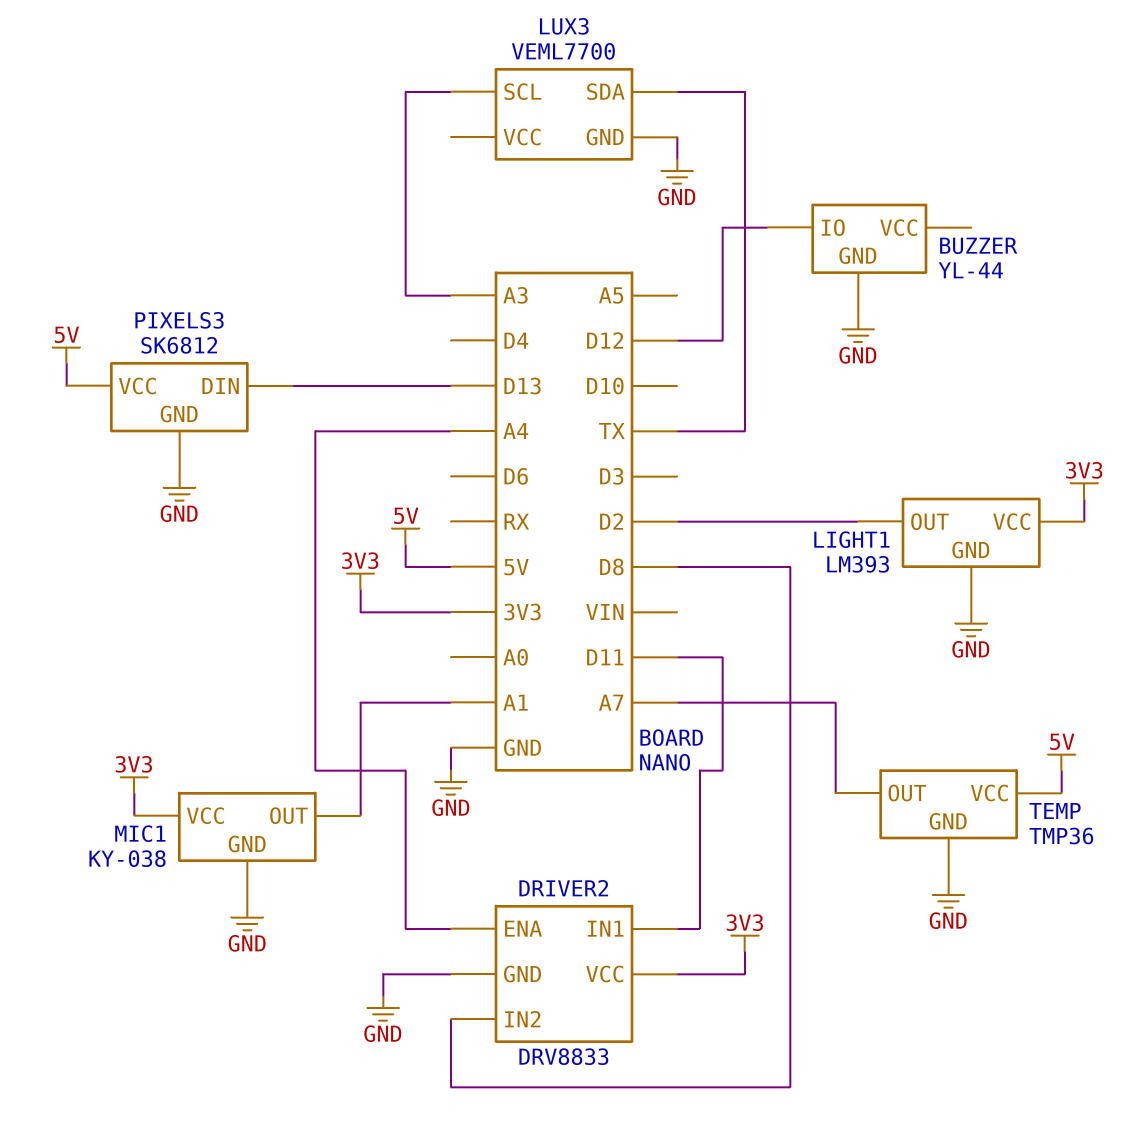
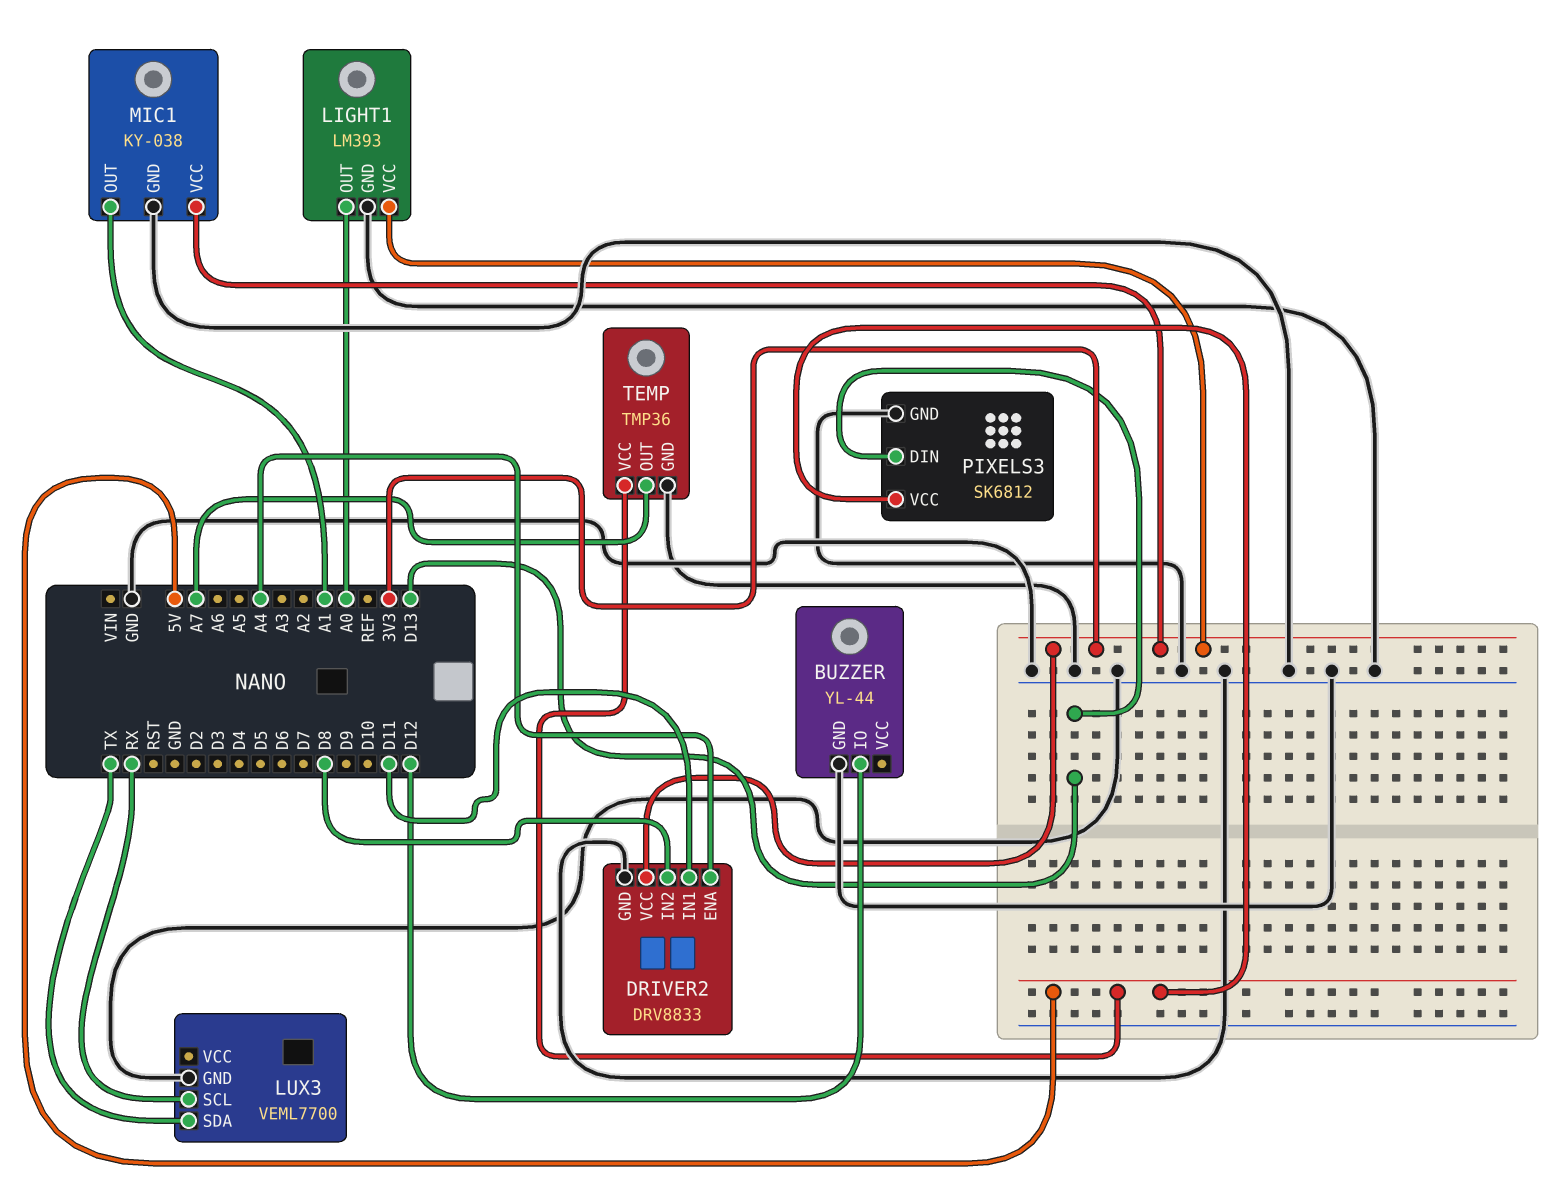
LIGHT1 pin OUT: D2 -> A0
LUX3 pin SCL: A3 -> RX

